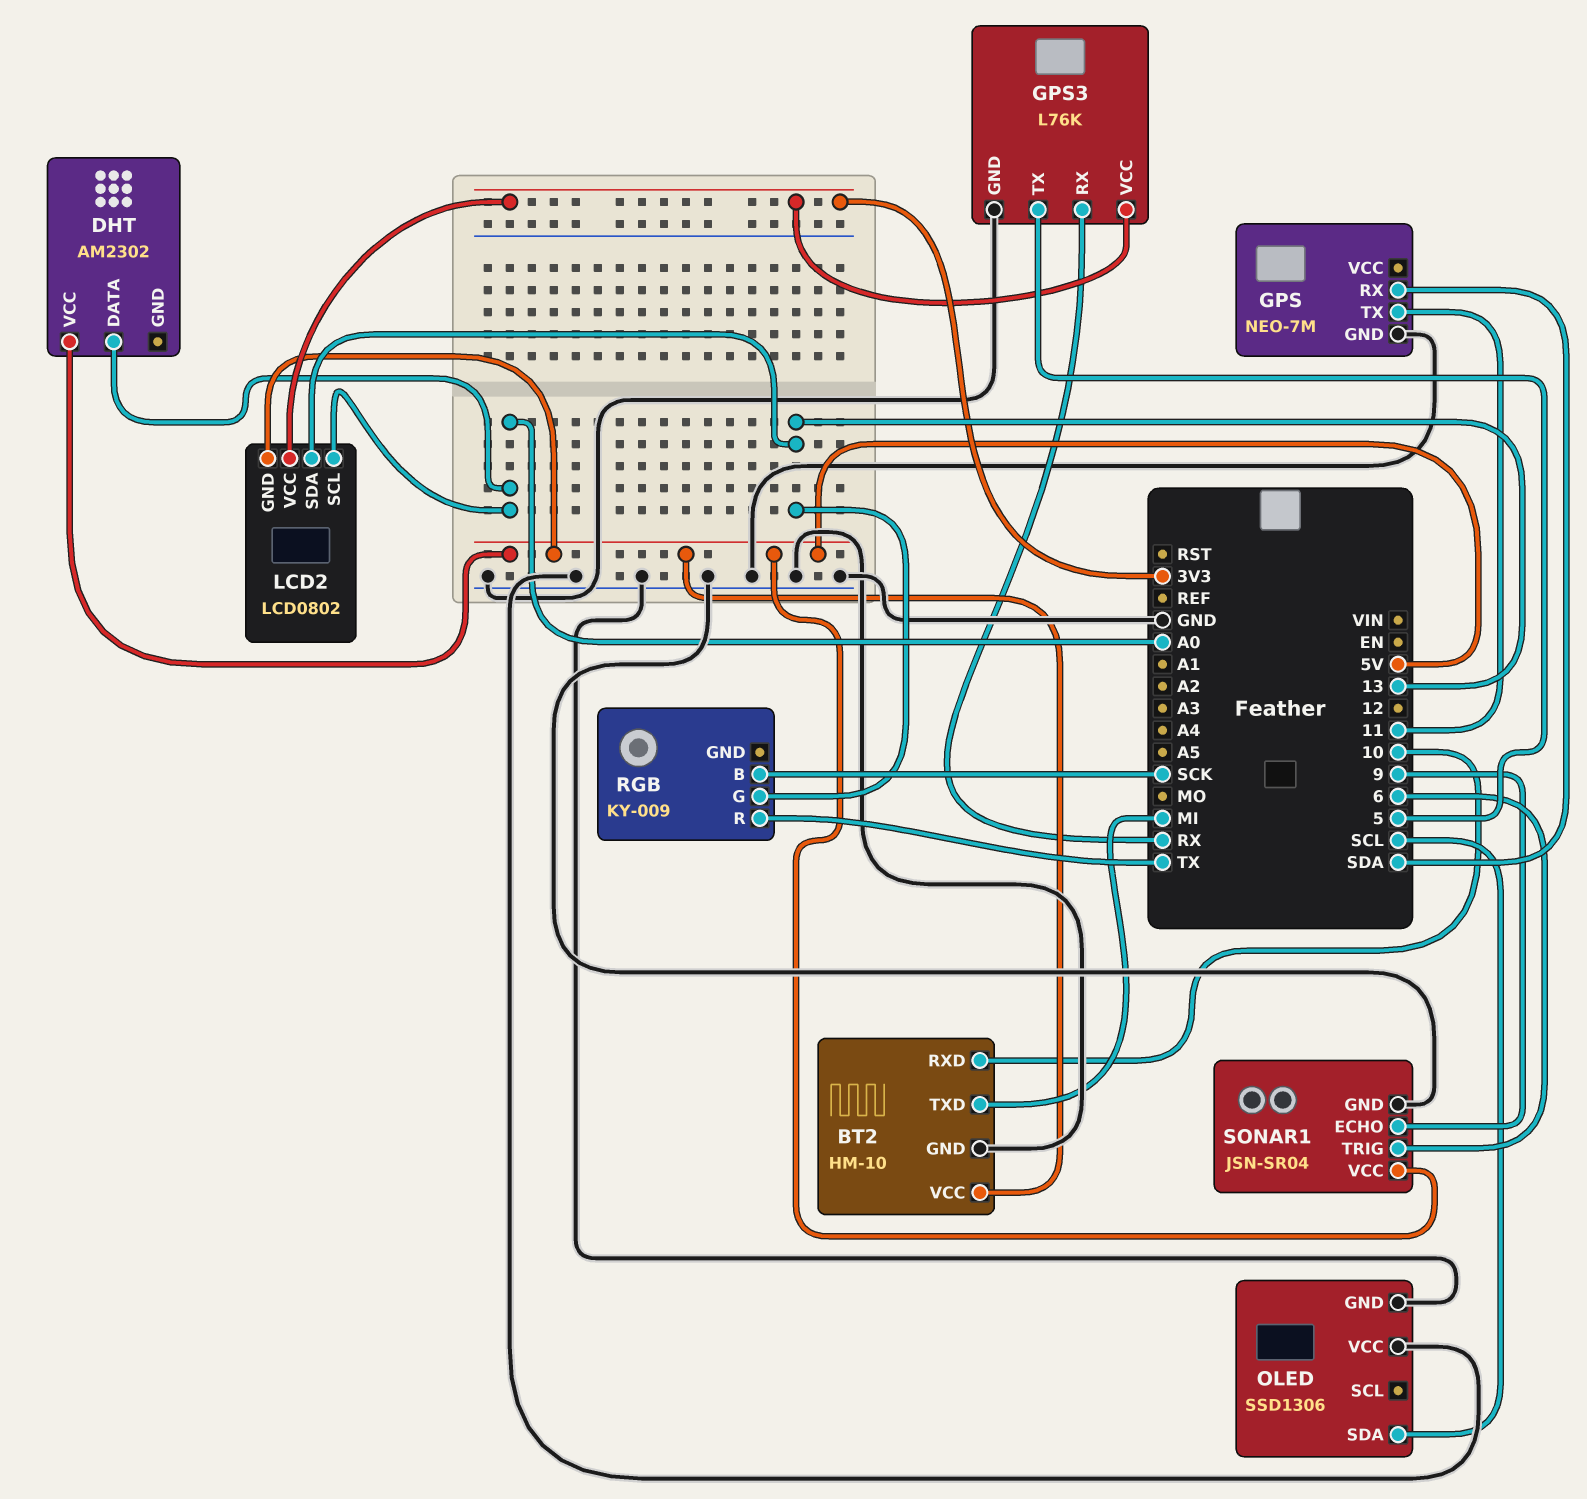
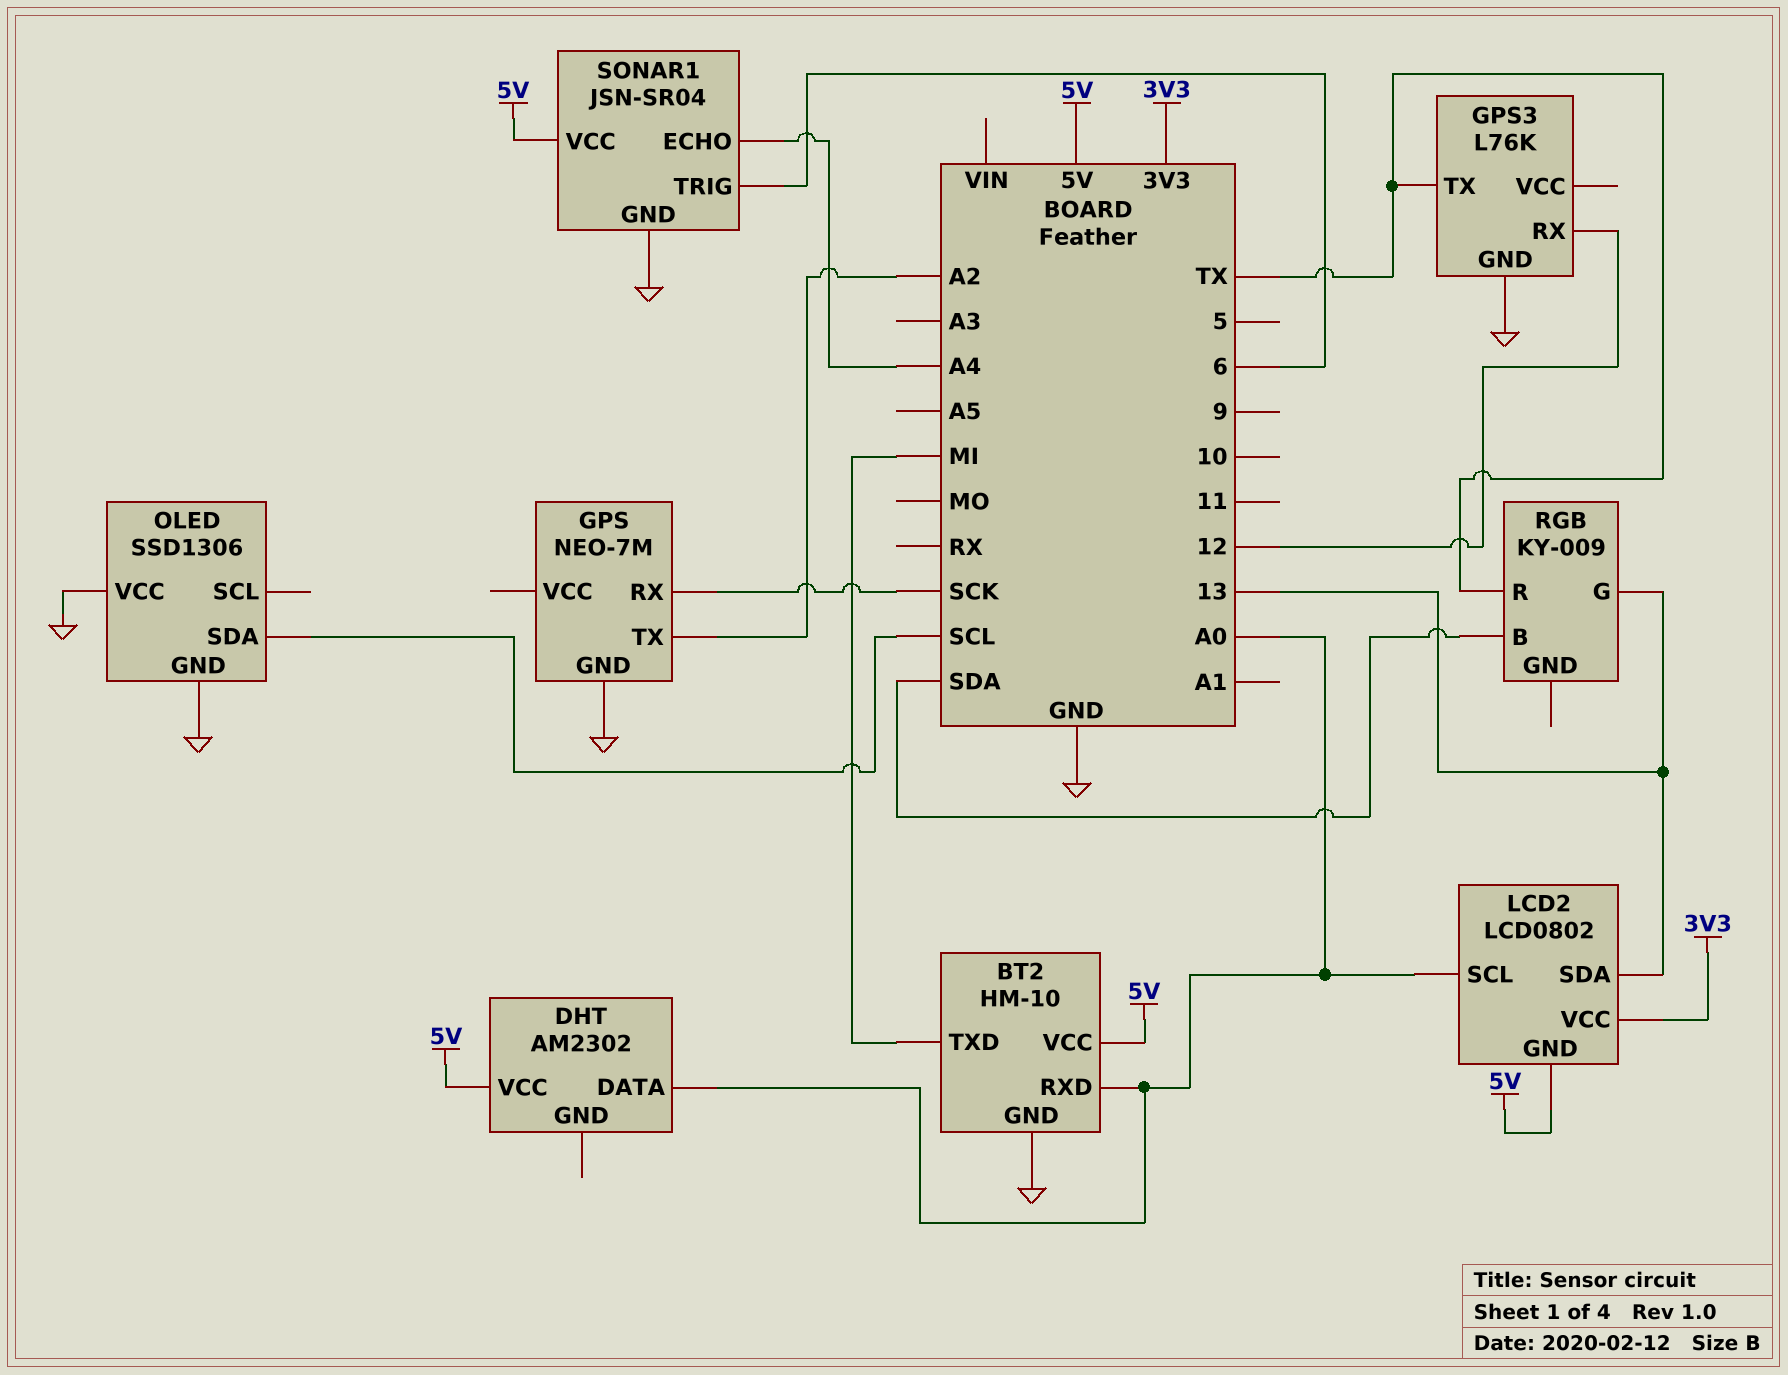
BT2 pin RXD: 10 -> A0
GPS pin RX: SDA -> SCK
GPS pin TX: 11 -> A2
GPS3 pin RX: RX -> 12
GPS3 pin TX: 5 -> TX
GPS3 pin VCC: 3V3 -> none
RGB pin B: SCK -> SDA
SONAR1 pin ECHO: 9 -> A4

